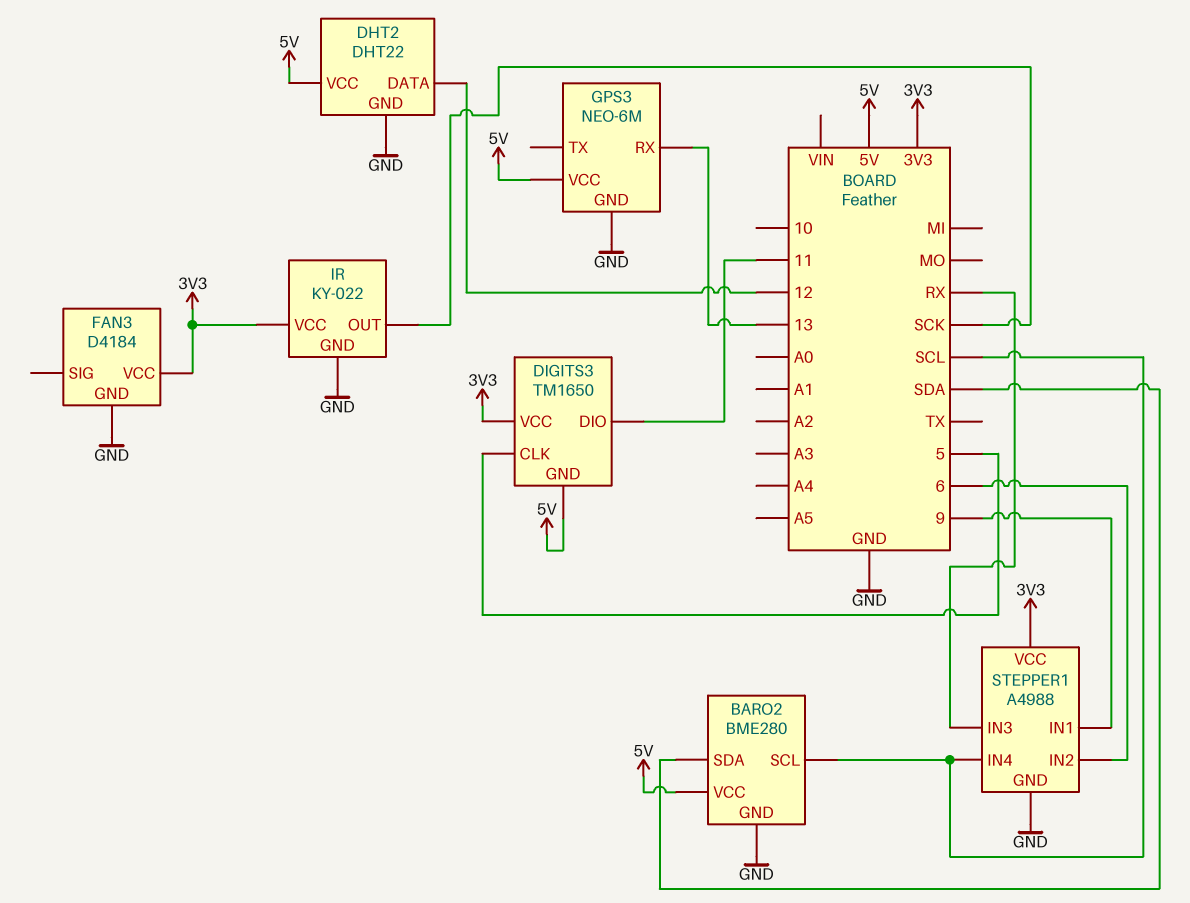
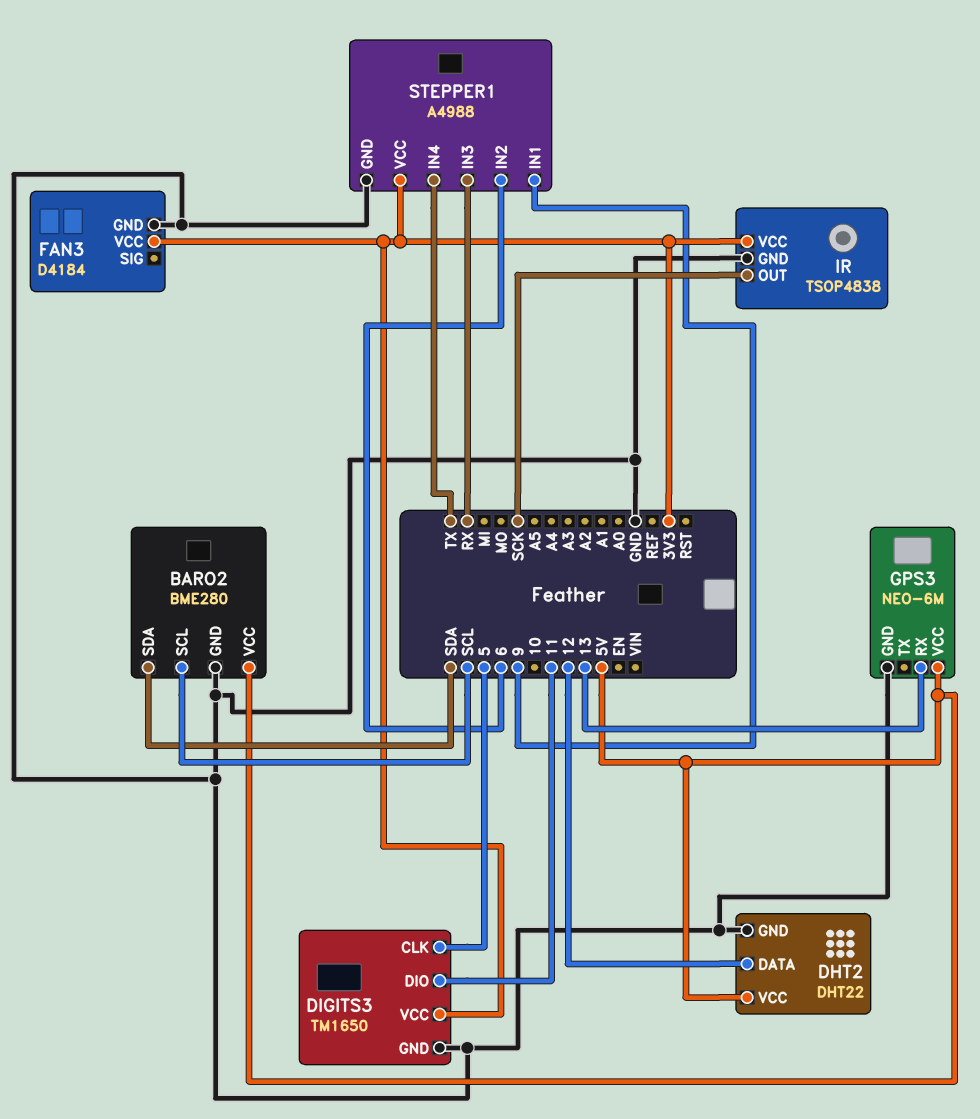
DIGITS3 pin GND: 5V -> GND
IR: KY-022 -> TSOP4838
STEPPER1 pin IN4: SCL -> TX

